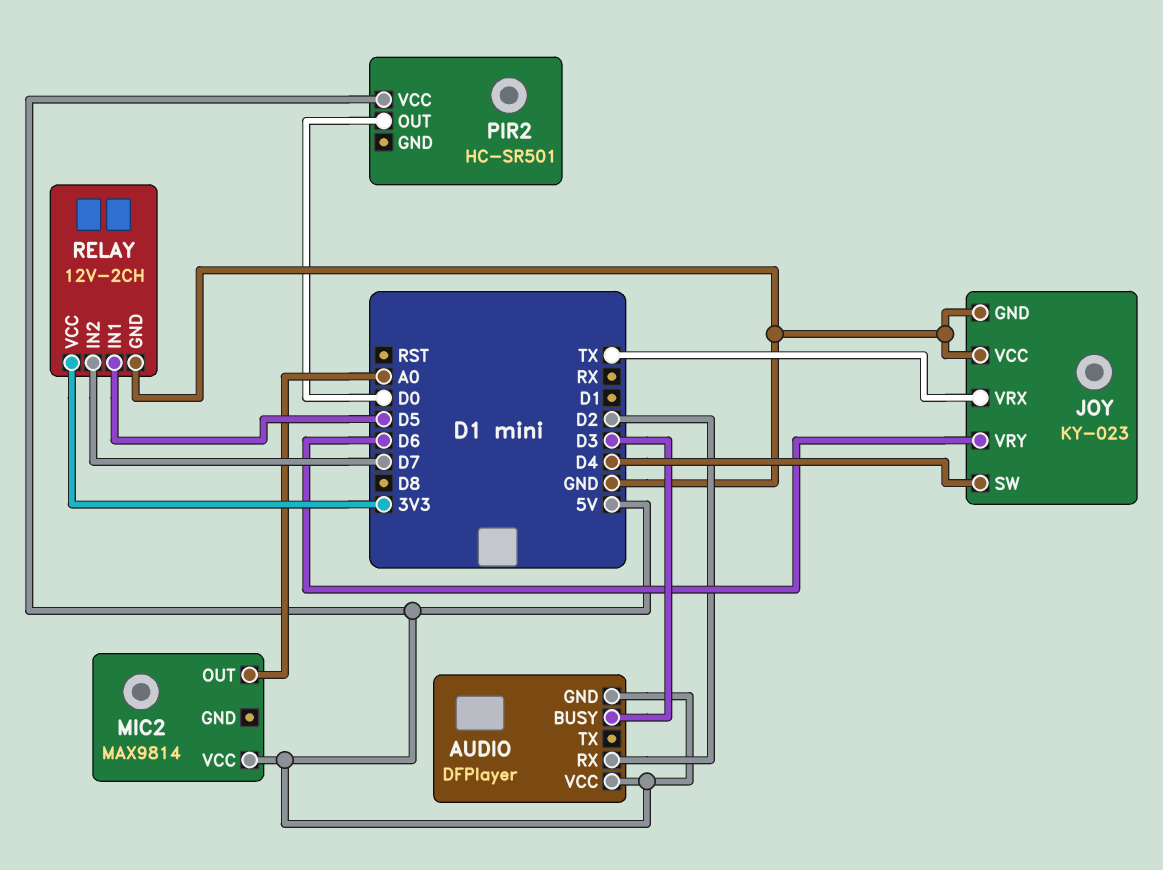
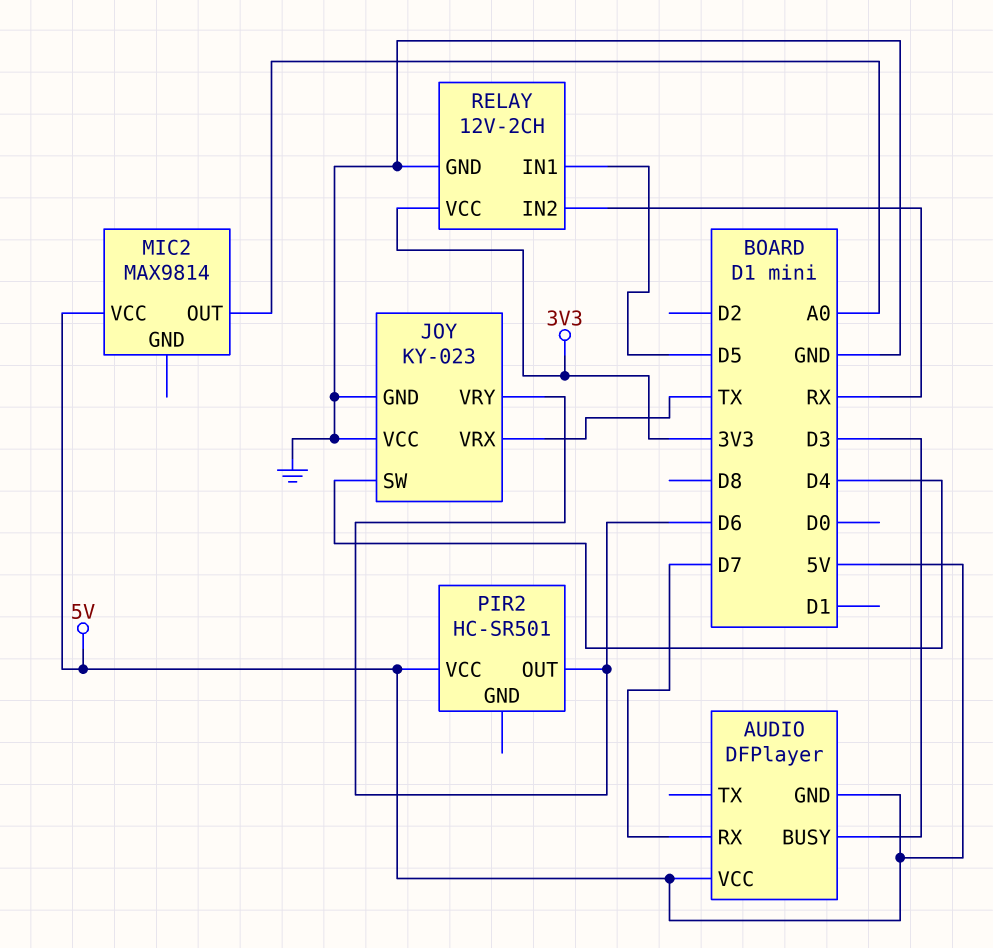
AUDIO pin RX: D2 -> D7
PIR2 pin OUT: D0 -> D6
RELAY pin IN2: D7 -> RX

